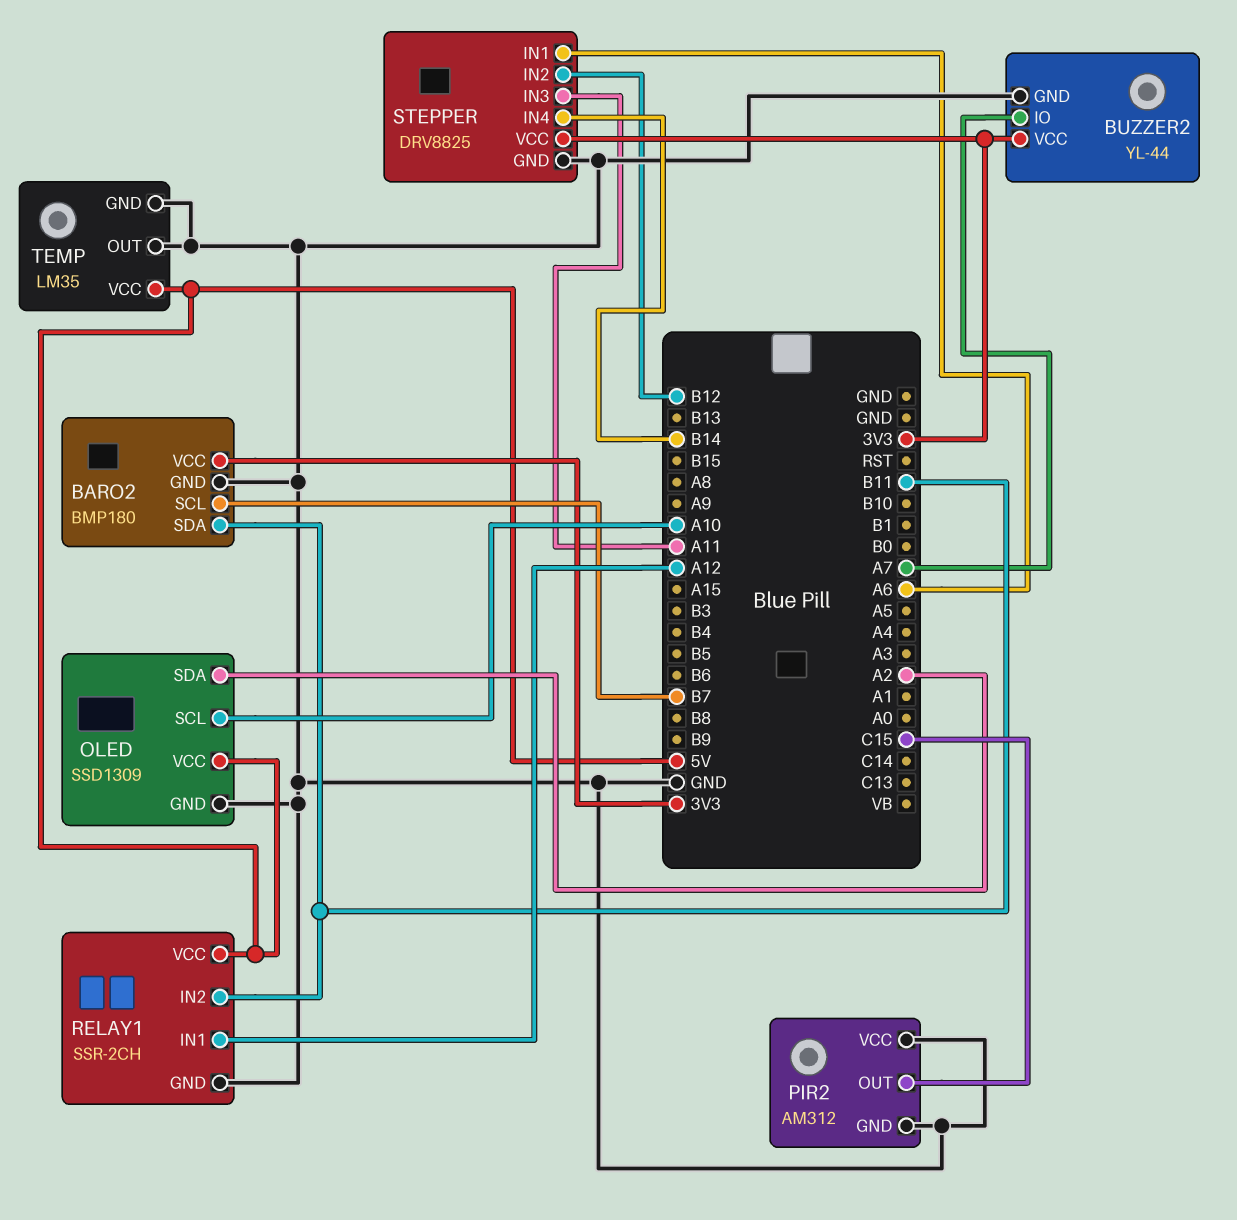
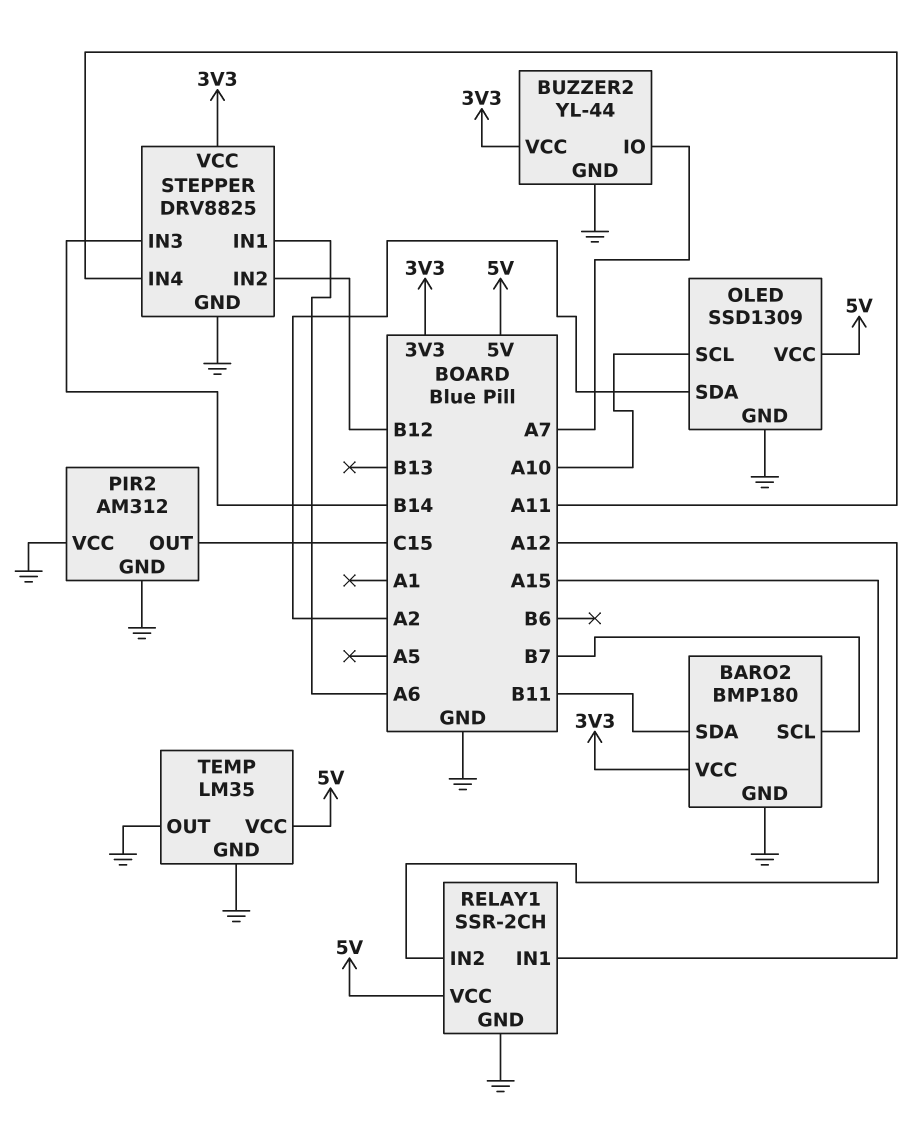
RELAY1 pin IN2: B11 -> A15
STEPPER pin IN3: A11 -> B14
STEPPER pin IN4: B14 -> A11

